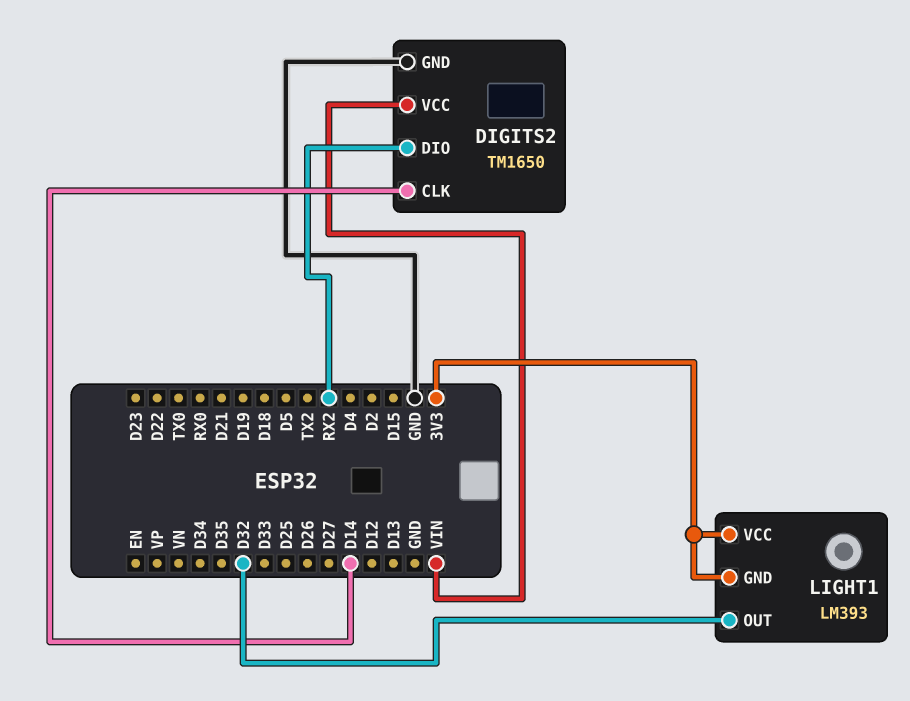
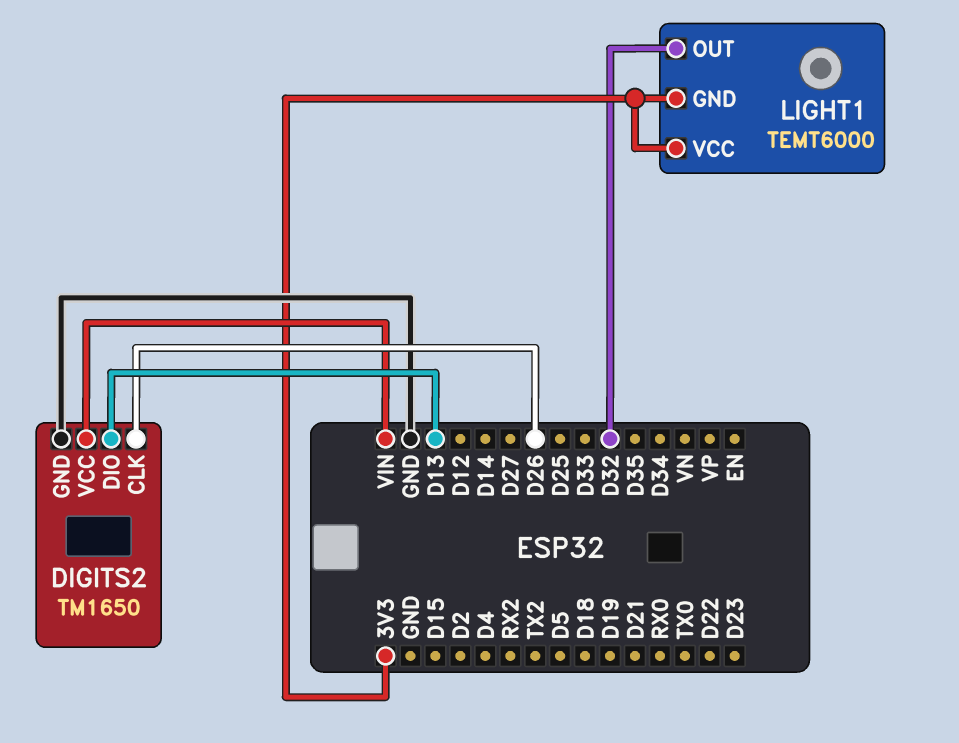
DIGITS2 pin CLK: D14 -> D26
DIGITS2 pin DIO: RX2 -> D13
LIGHT1: LM393 -> TEMT6000

